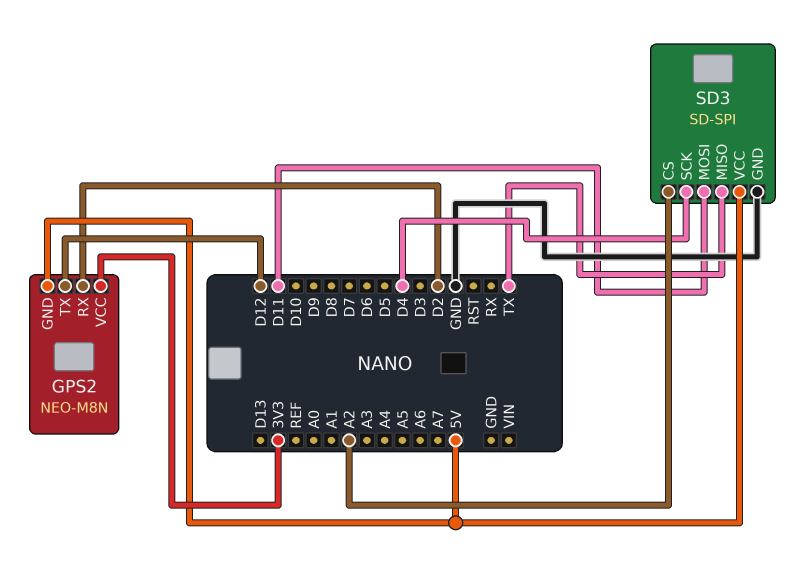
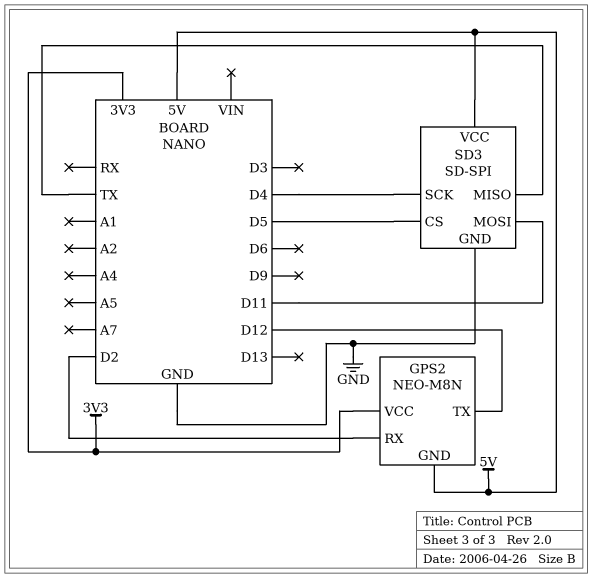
SD3 pin CS: A2 -> D5

